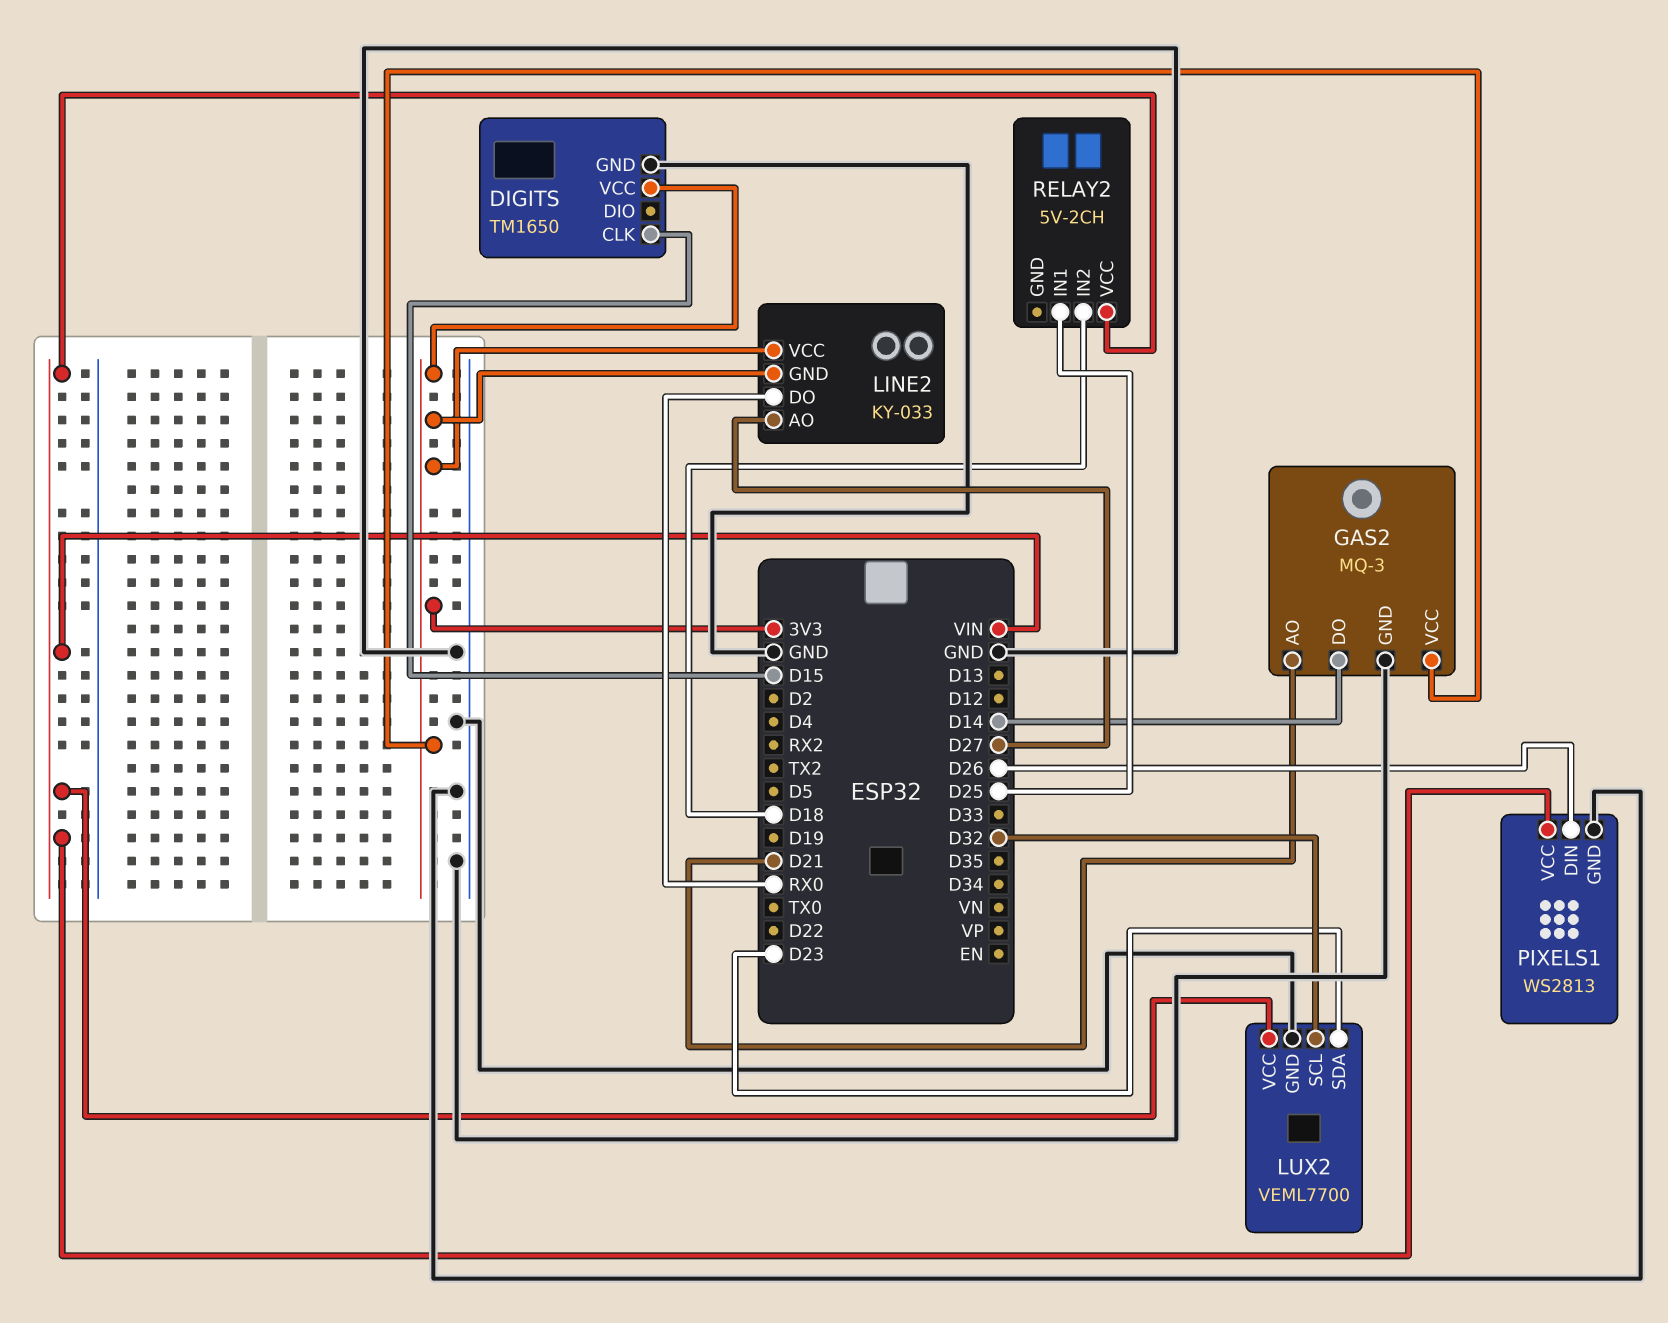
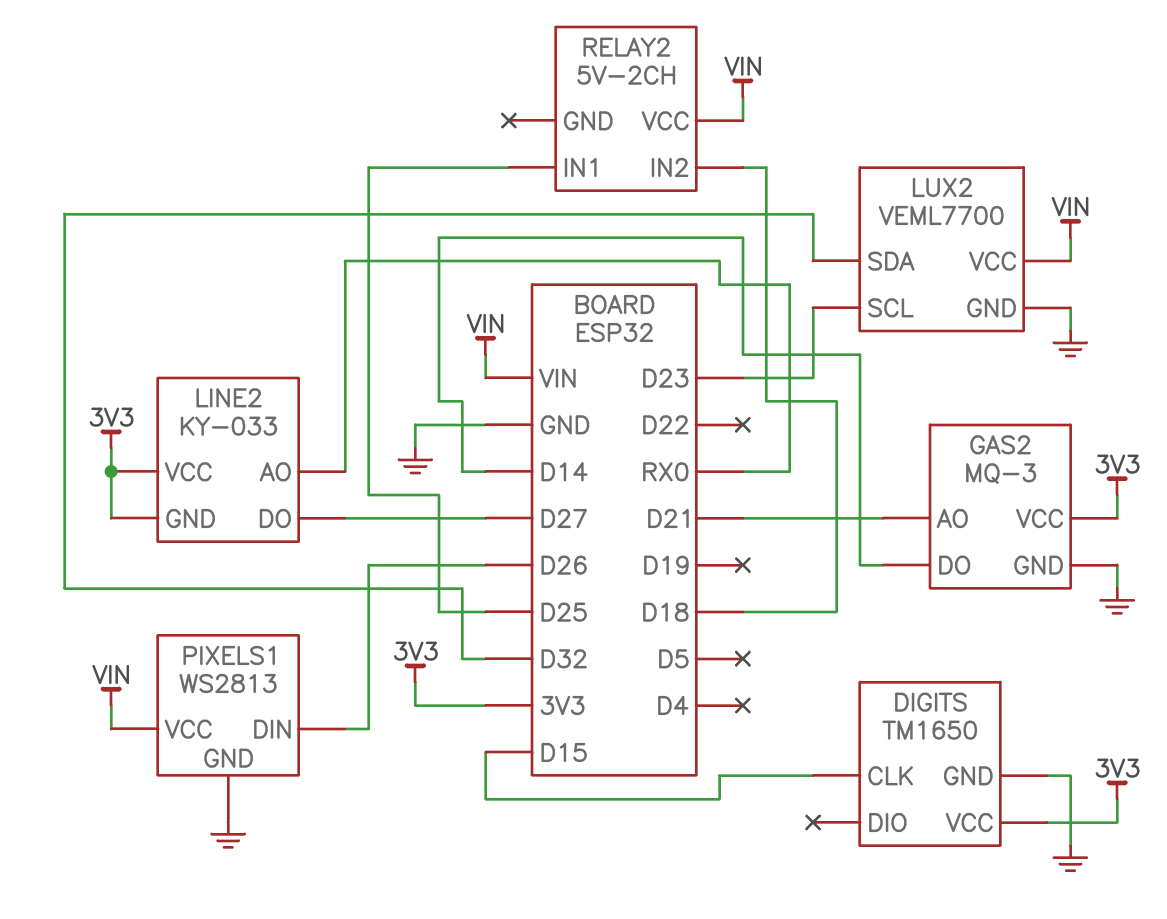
LINE2 pin AO: D27 -> RX0
LINE2 pin DO: RX0 -> D27
LUX2 pin SCL: D32 -> D23
LUX2 pin SDA: D23 -> D32

